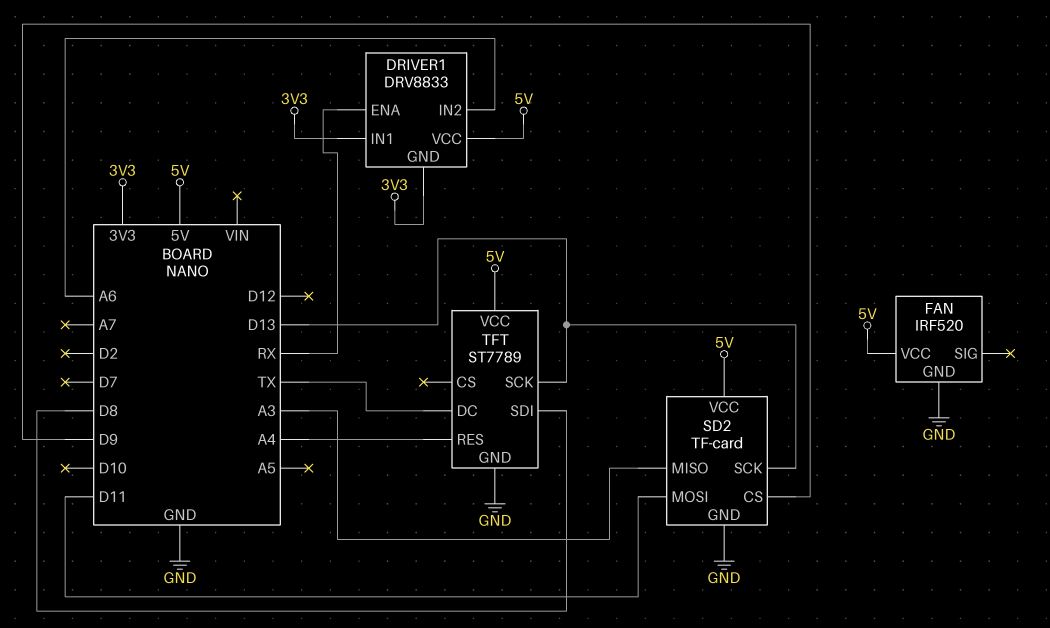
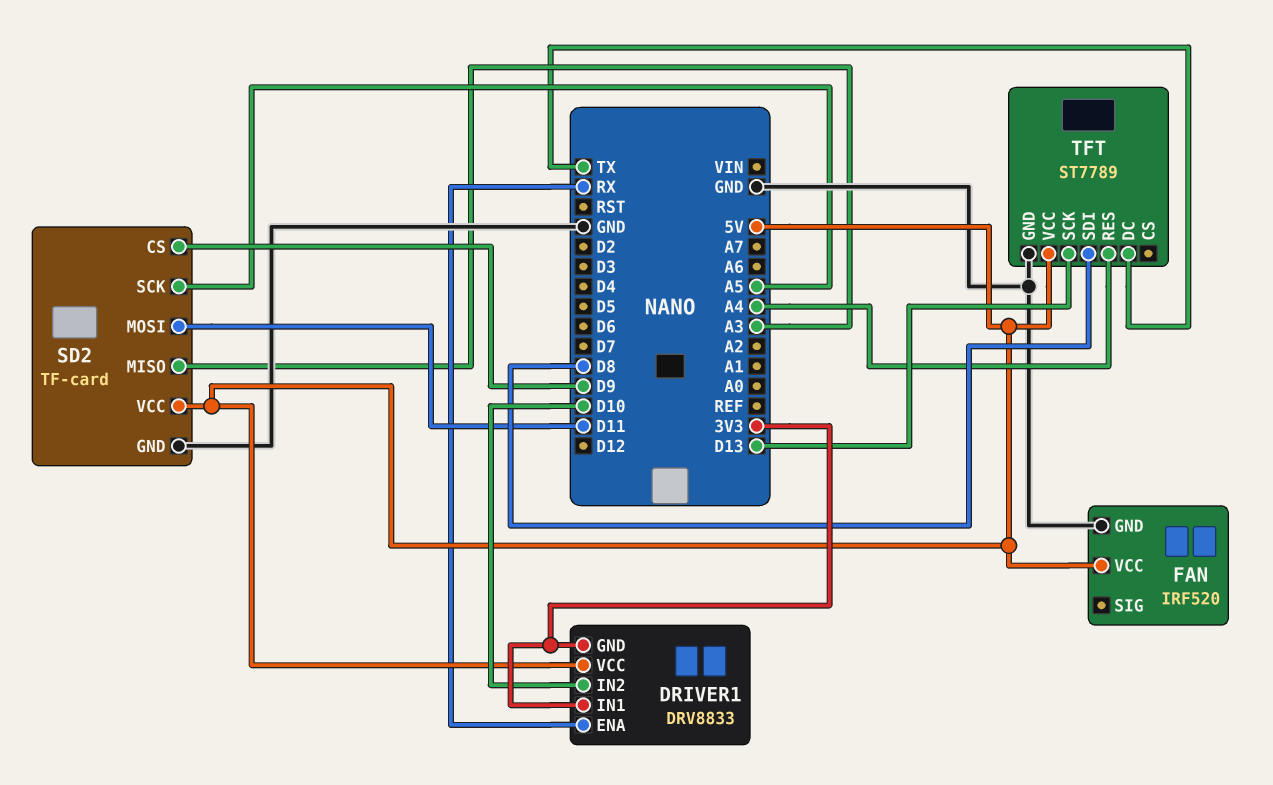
DRIVER1 pin IN2: A6 -> D10
SD2 pin SCK: D13 -> A5

